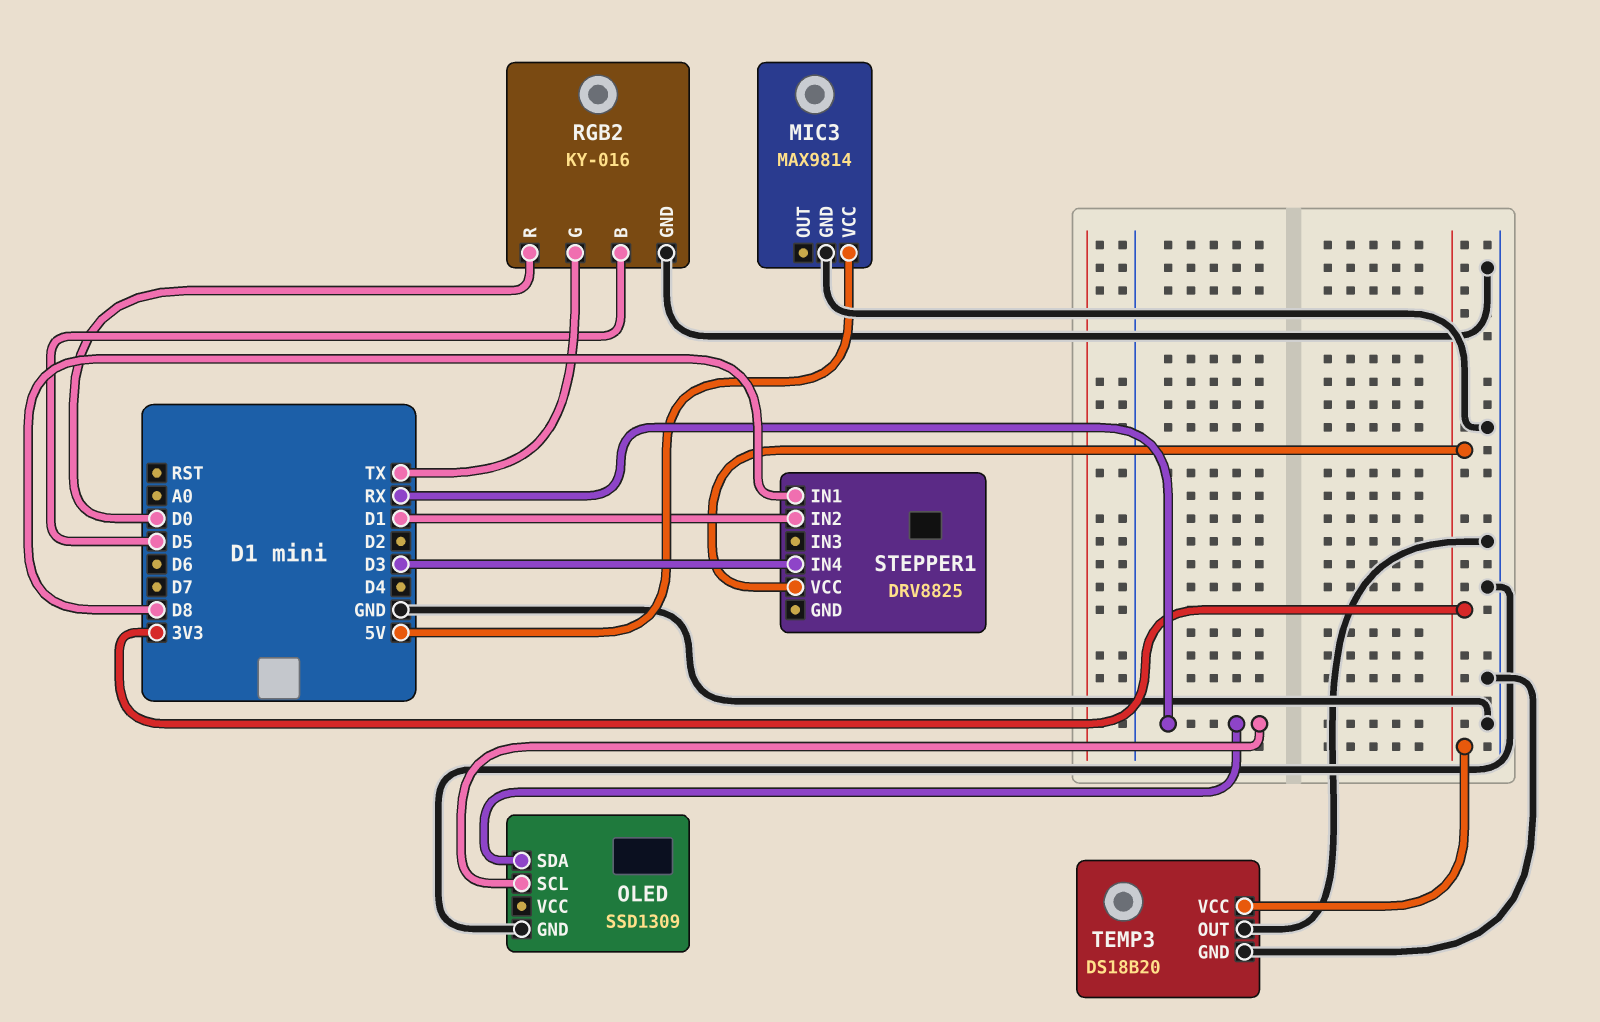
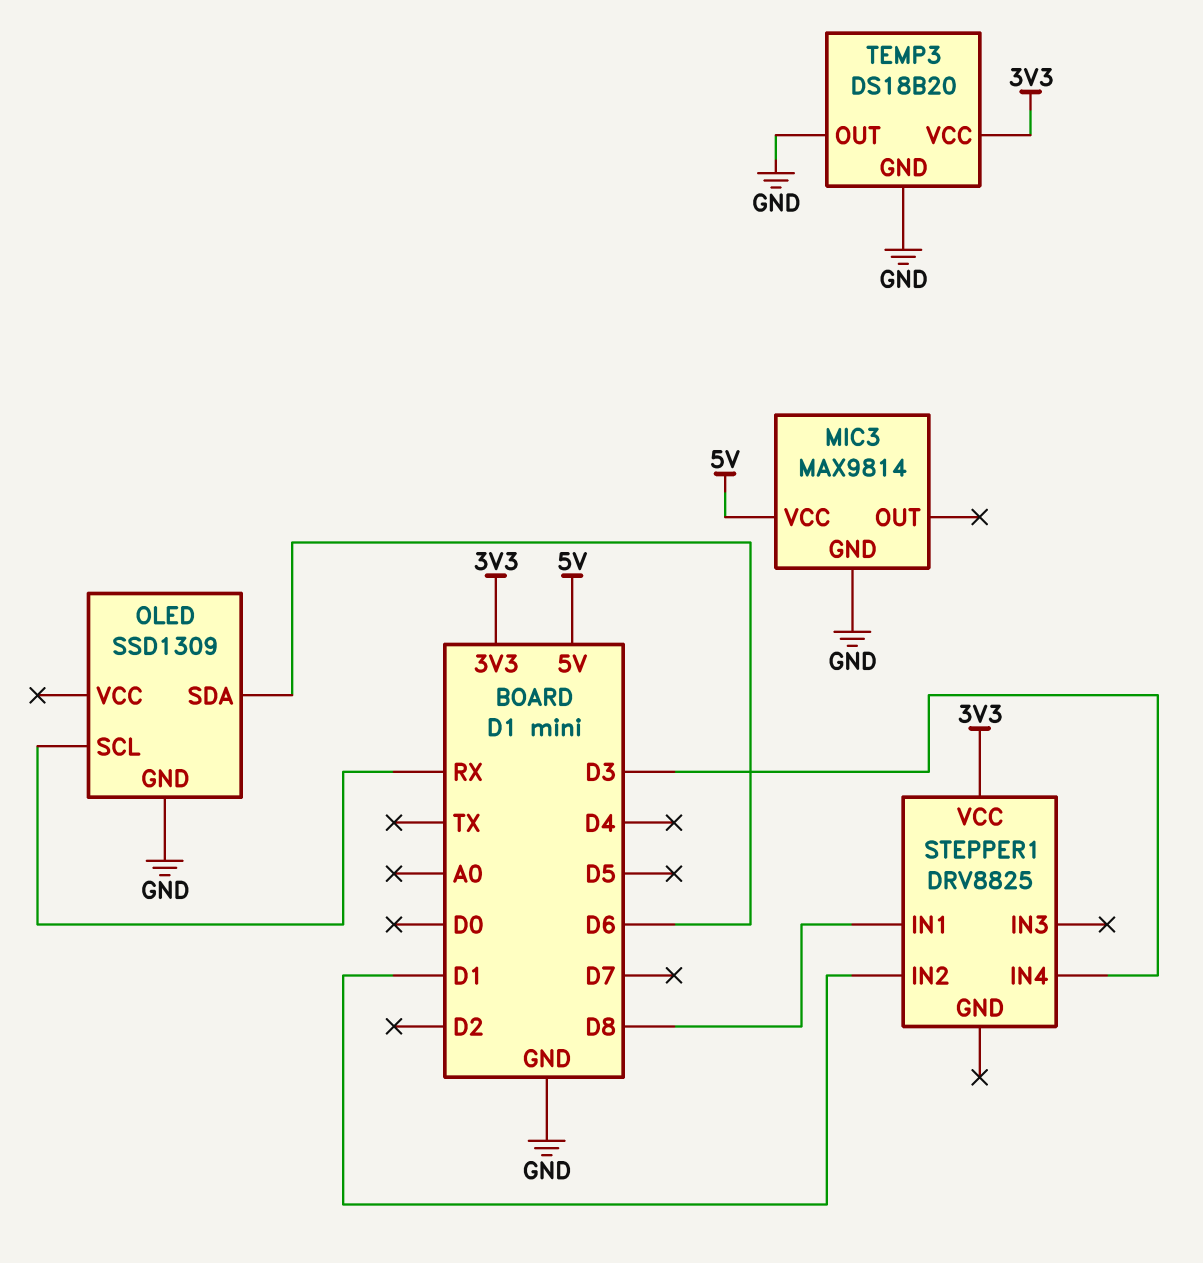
OLED pin SDA: RX -> D6
RGB2: KY-016 -> none
RGB2 pin B: D5 -> none
RGB2 pin G: TX -> none
RGB2 pin GND: GND -> none
RGB2 pin R: D0 -> none

